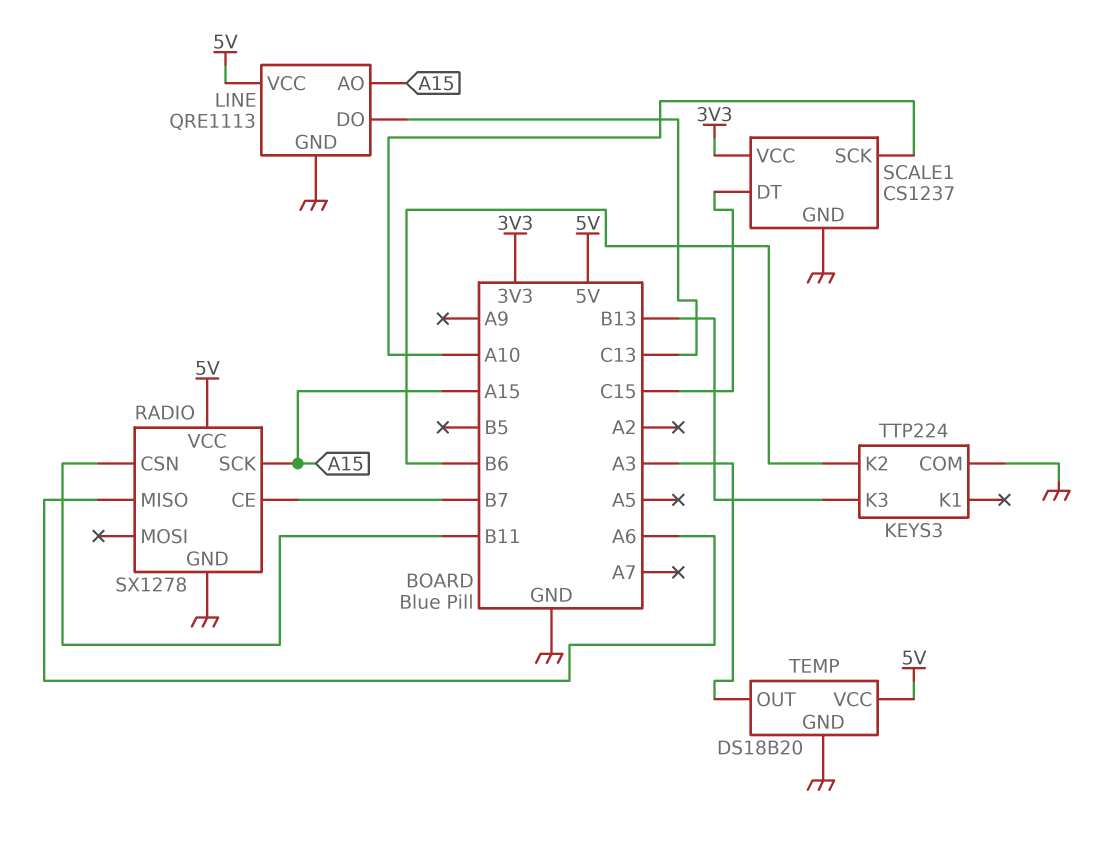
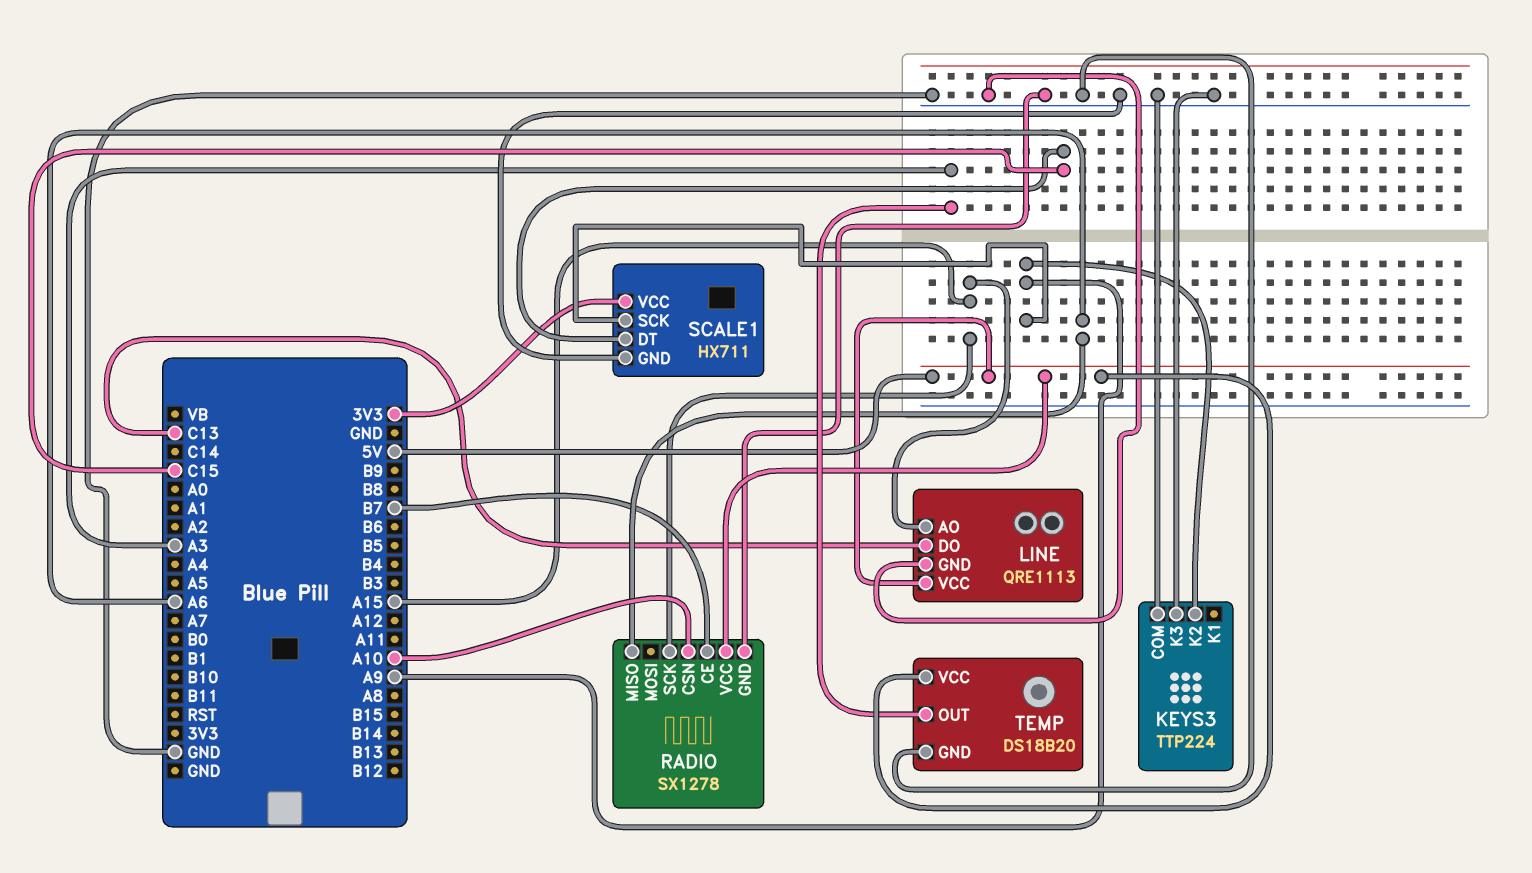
KEYS3 pin K2: B6 -> A9
KEYS3 pin K3: B13 -> GND
RADIO pin CSN: B11 -> A10
SCALE1: CS1237 -> HX711
SCALE1 pin SCK: A10 -> A9

